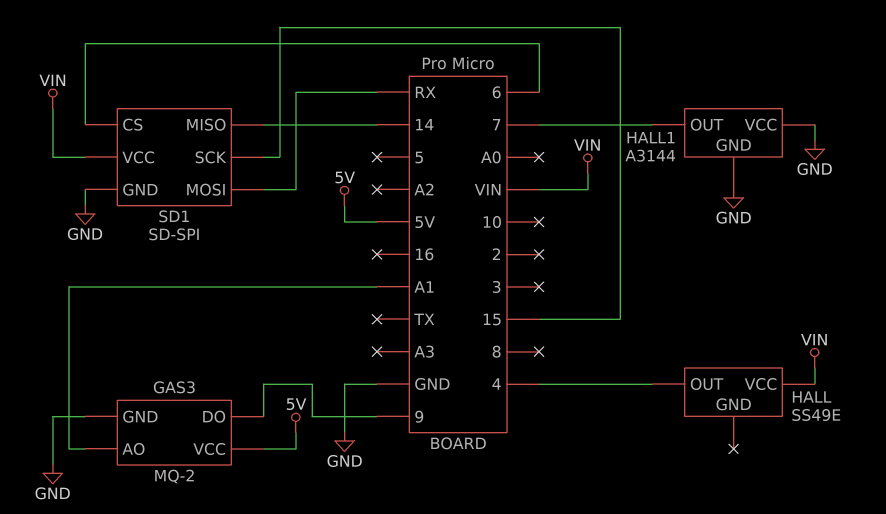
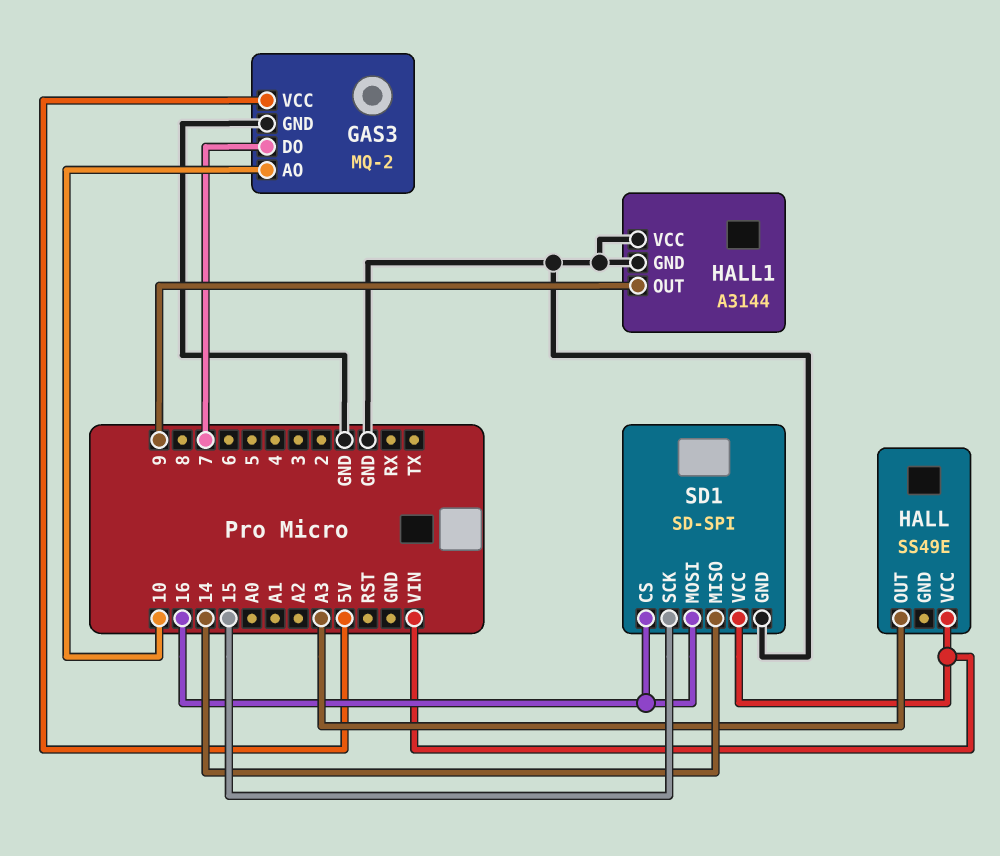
GAS3 pin AO: A1 -> 10
GAS3 pin DO: 9 -> 7
HALL pin OUT: 4 -> A3
HALL1 pin OUT: 7 -> 9
SD1 pin CS: 6 -> 16
SD1 pin MOSI: RX -> 16

